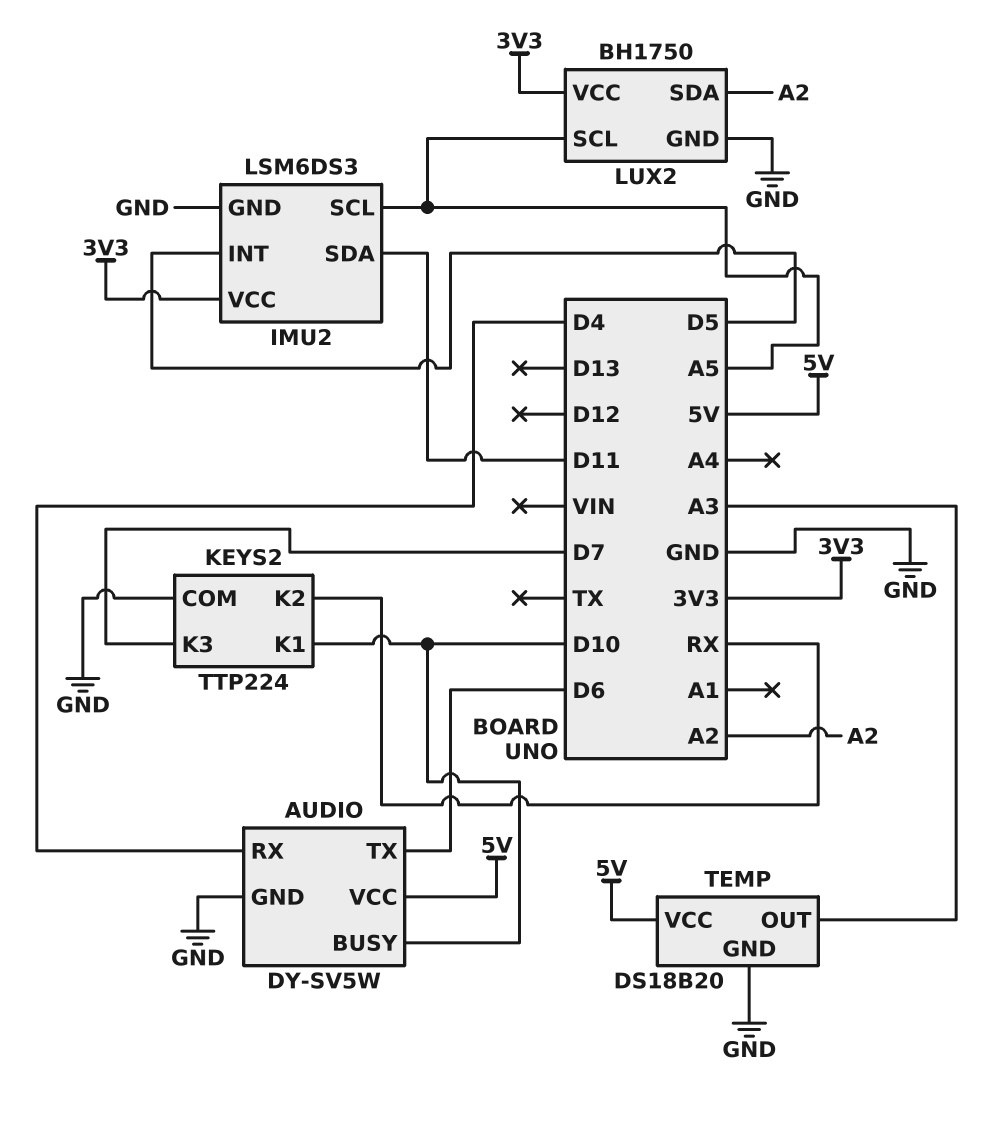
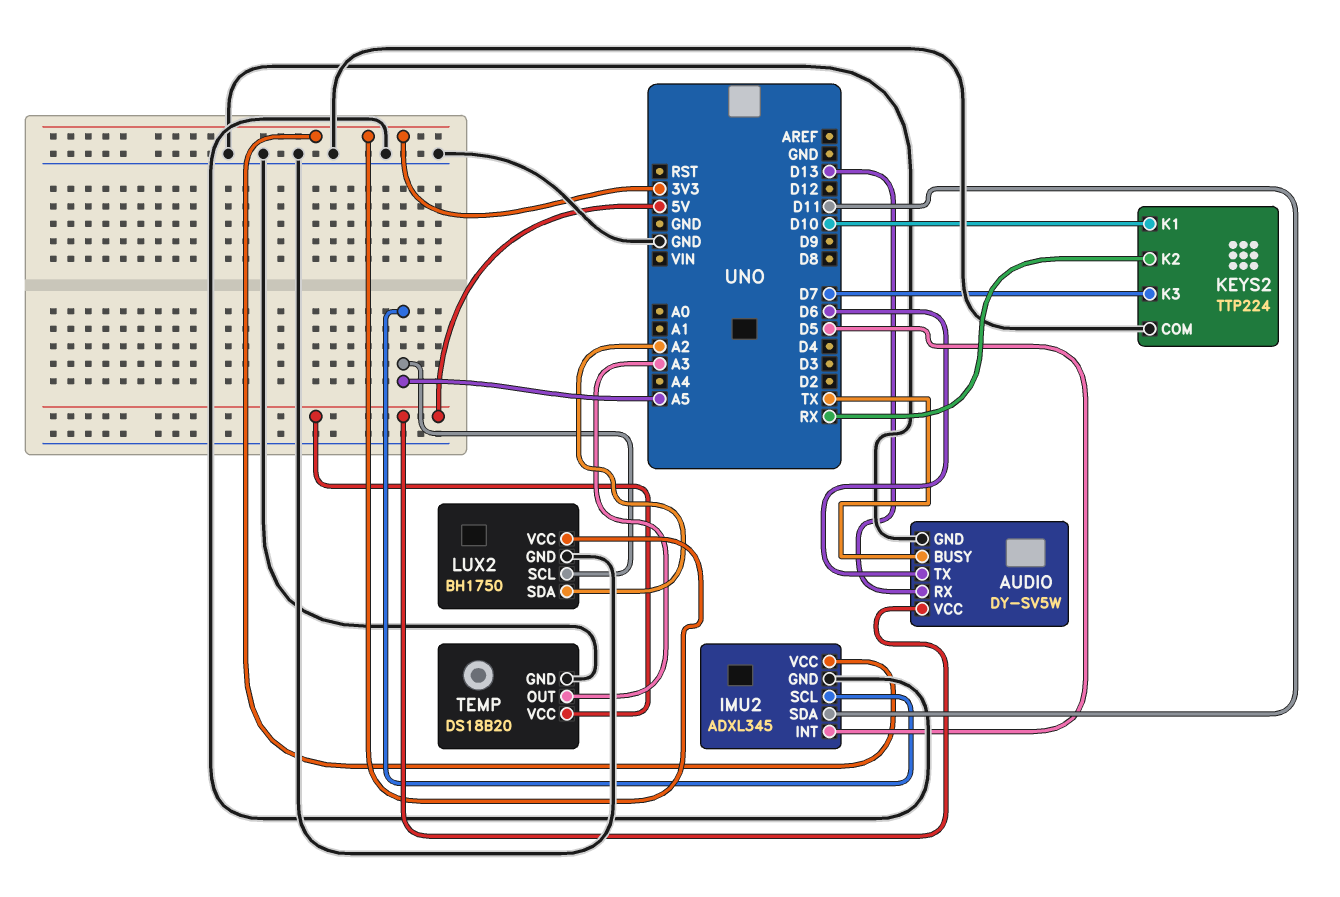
AUDIO pin BUSY: D10 -> TX
AUDIO pin RX: D4 -> D13
IMU2: LSM6DS3 -> ADXL345

